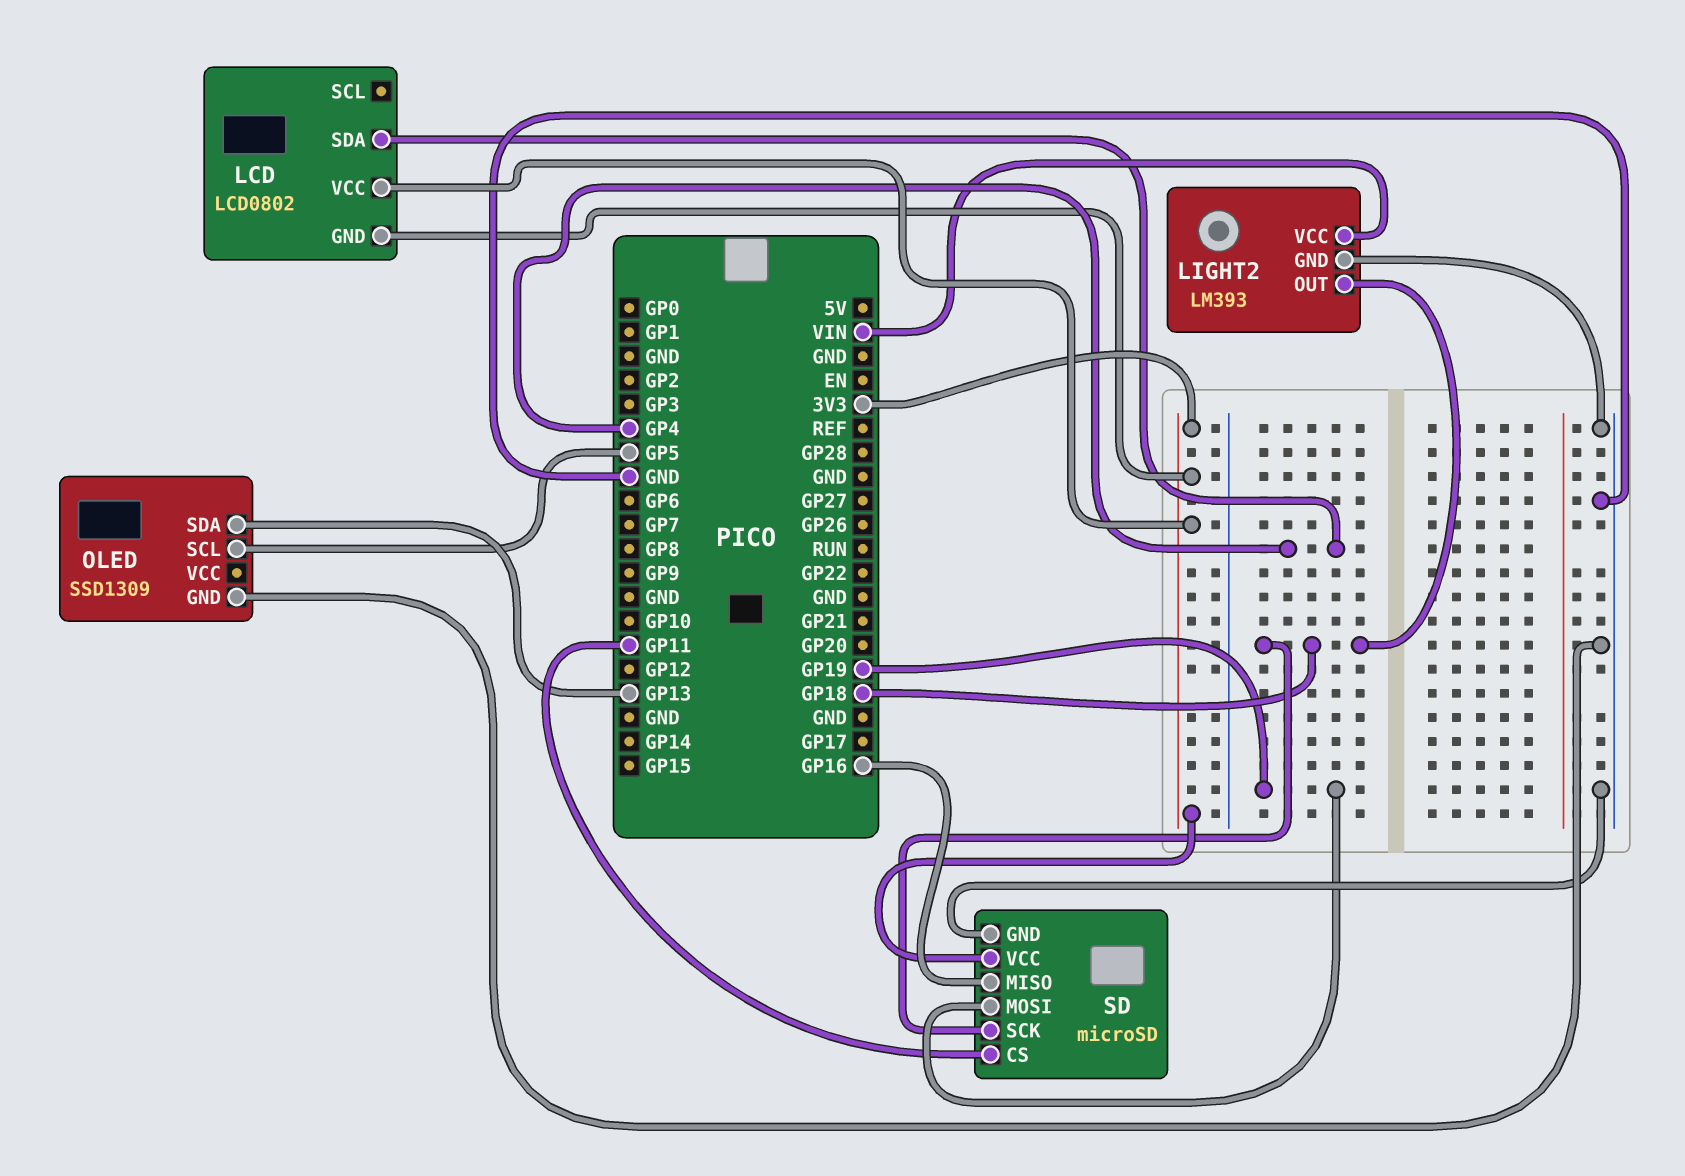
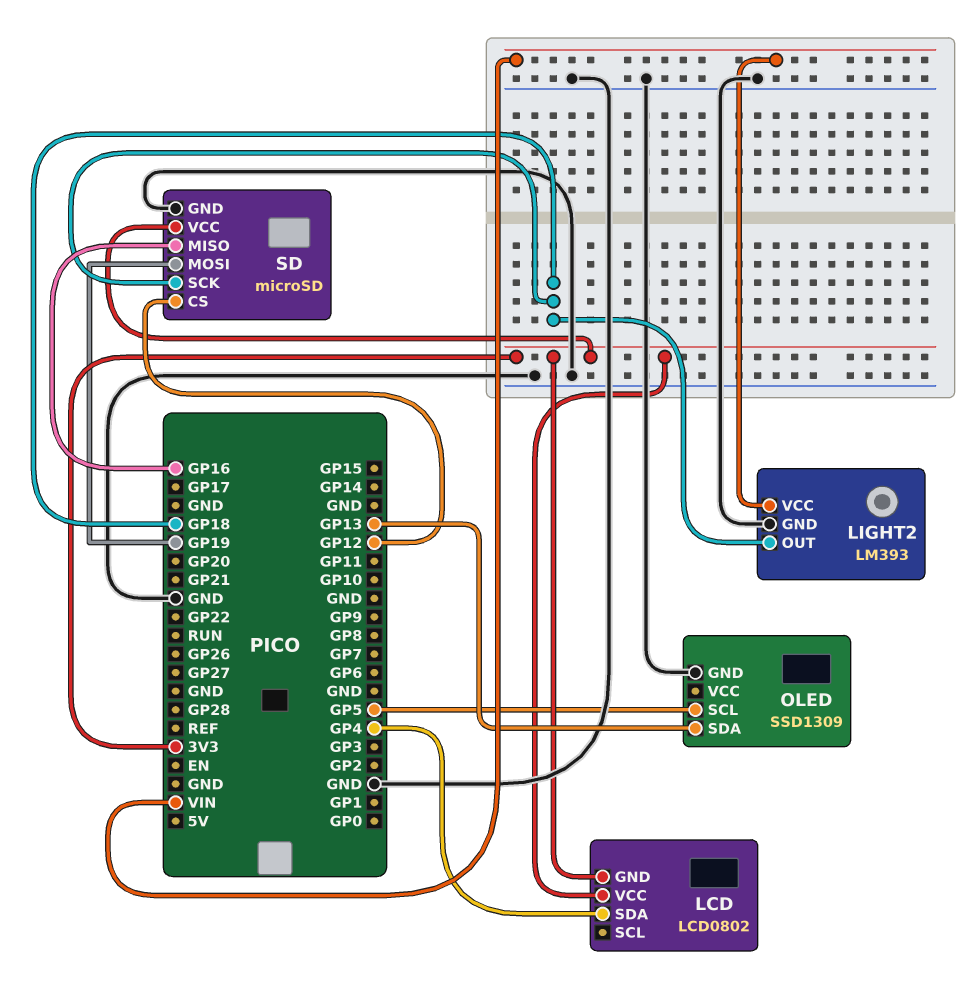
SD pin CS: GP11 -> GP12

